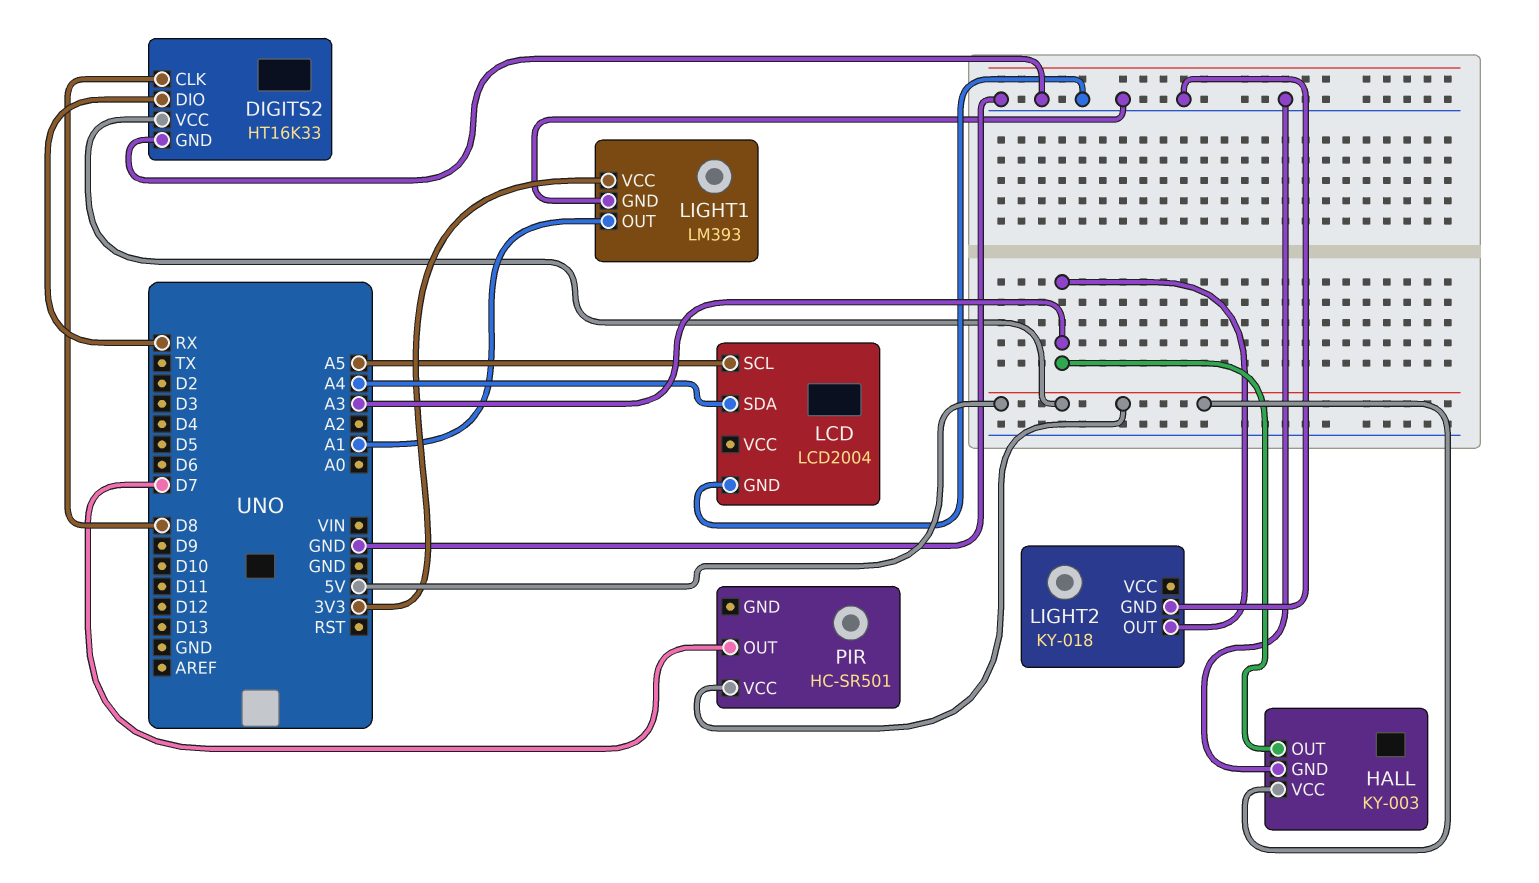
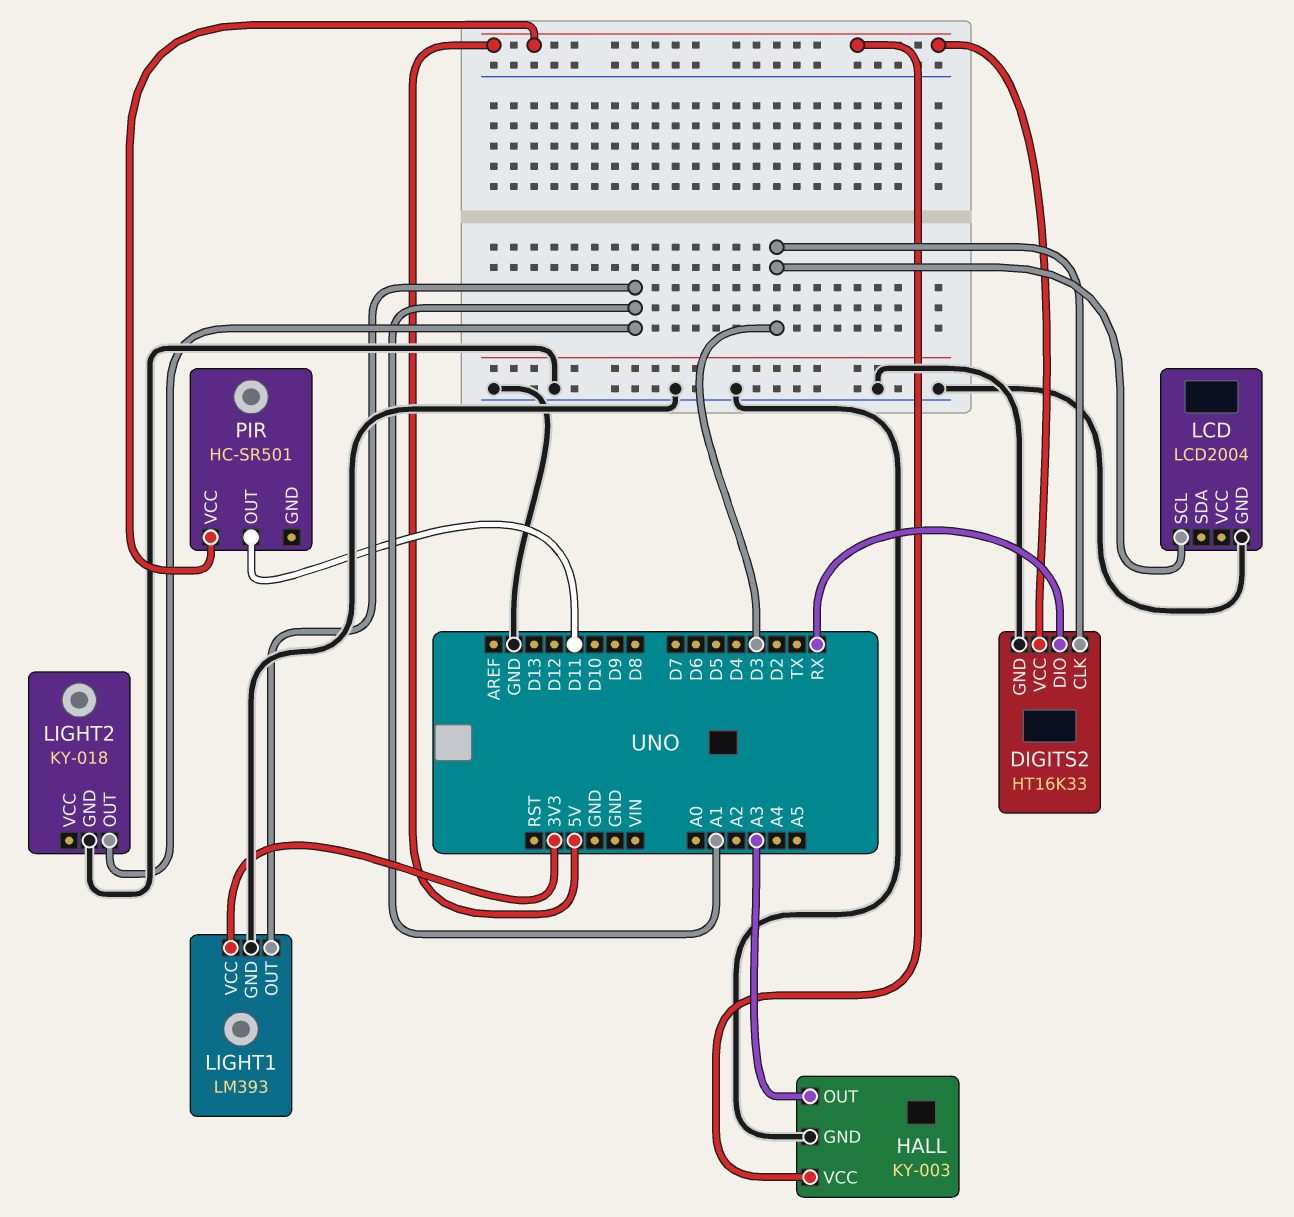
DIGITS2 pin CLK: D8 -> D3
LCD pin SCL: A5 -> D3
LCD pin SDA: A4 -> none
LIGHT2 pin OUT: A3 -> A1
PIR pin OUT: D7 -> D11

